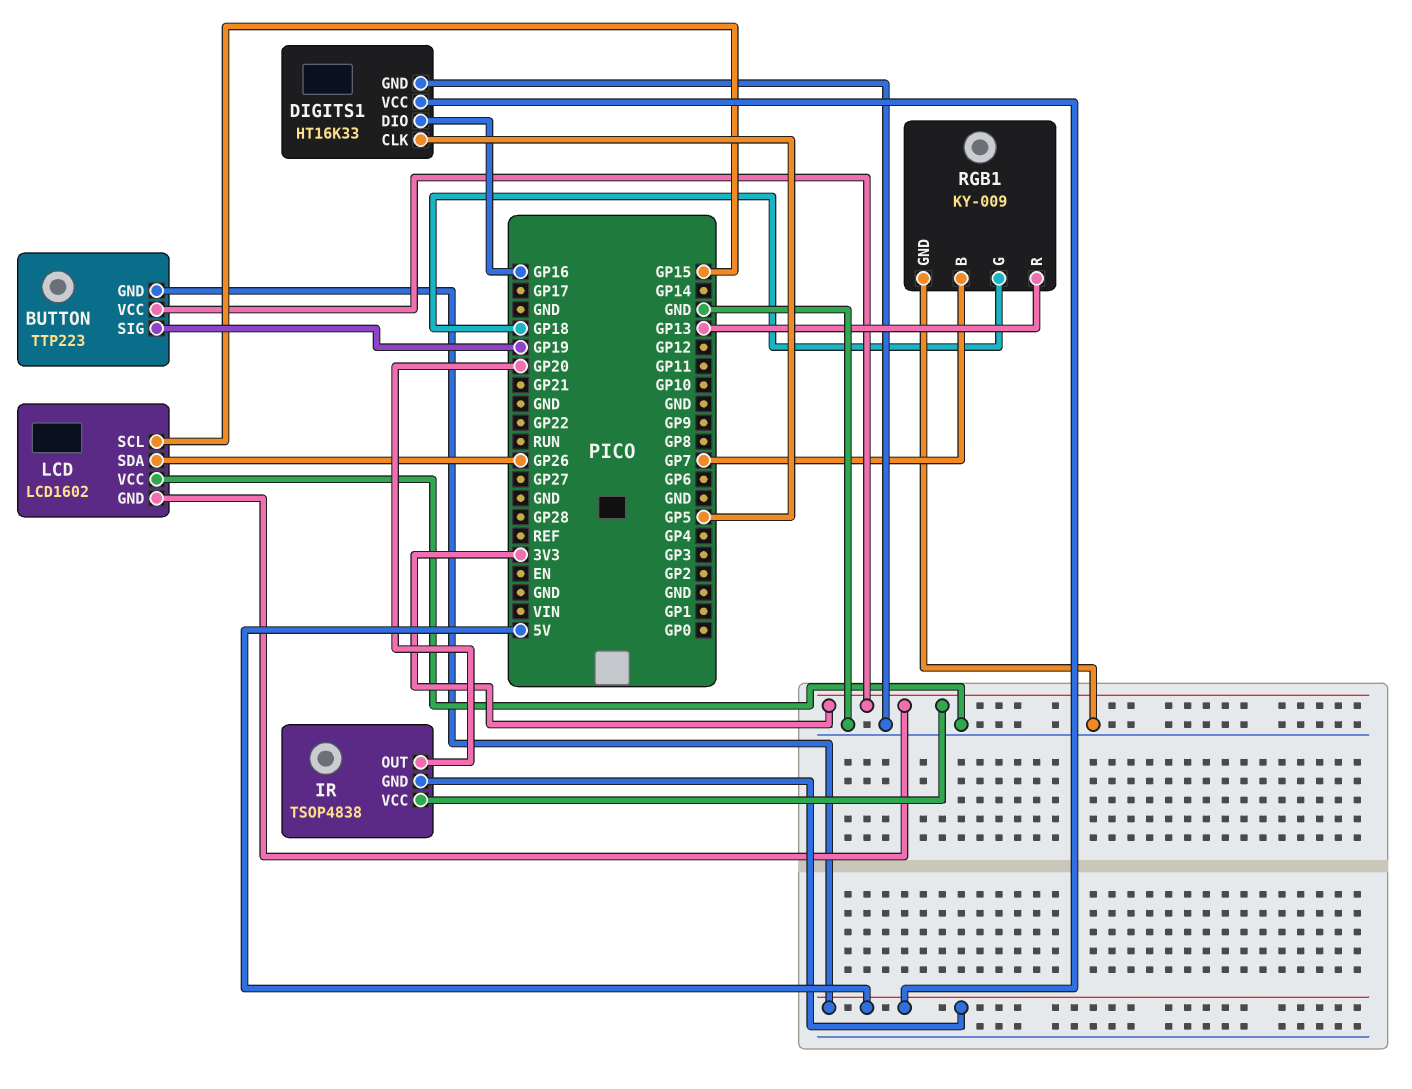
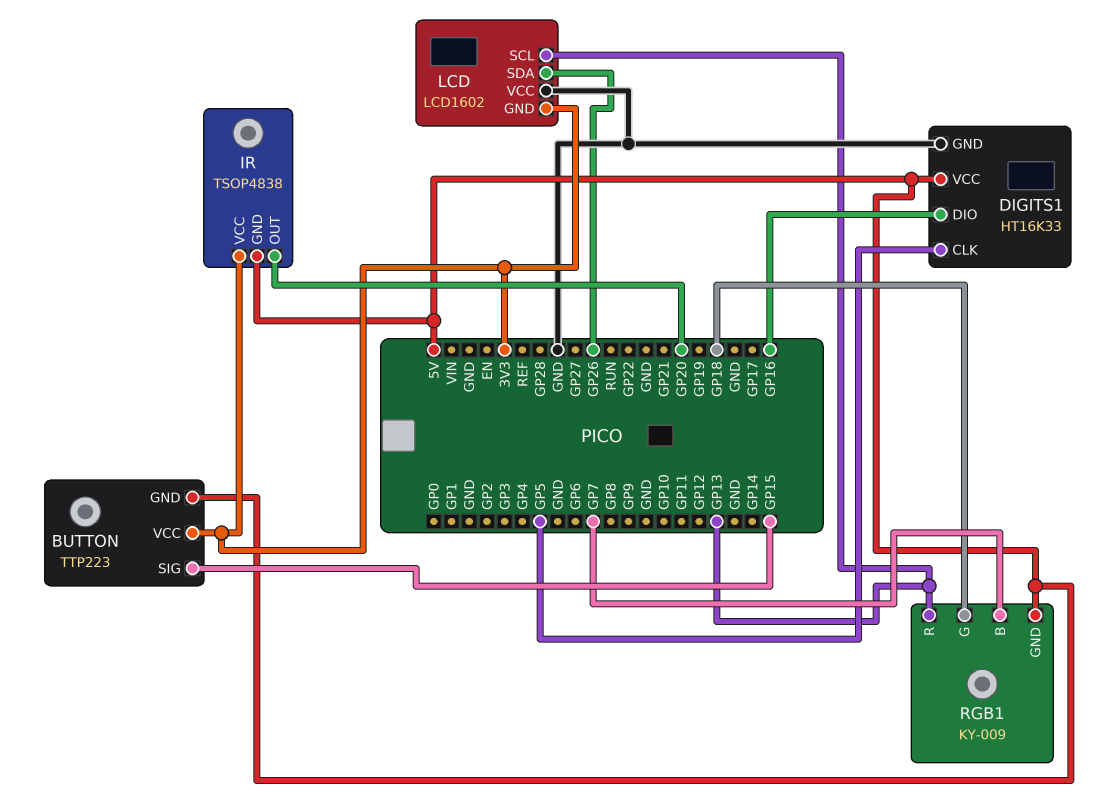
BUTTON pin SIG: GP19 -> GP15
LCD pin SCL: GP15 -> GP13
RGB1 pin GND: GND -> 5V

